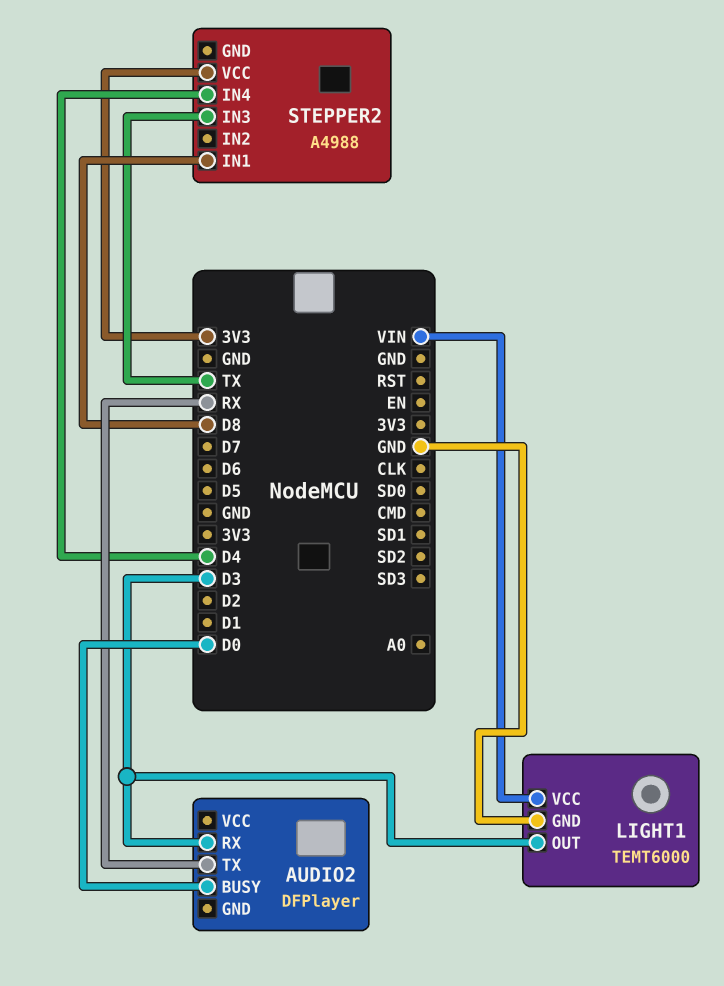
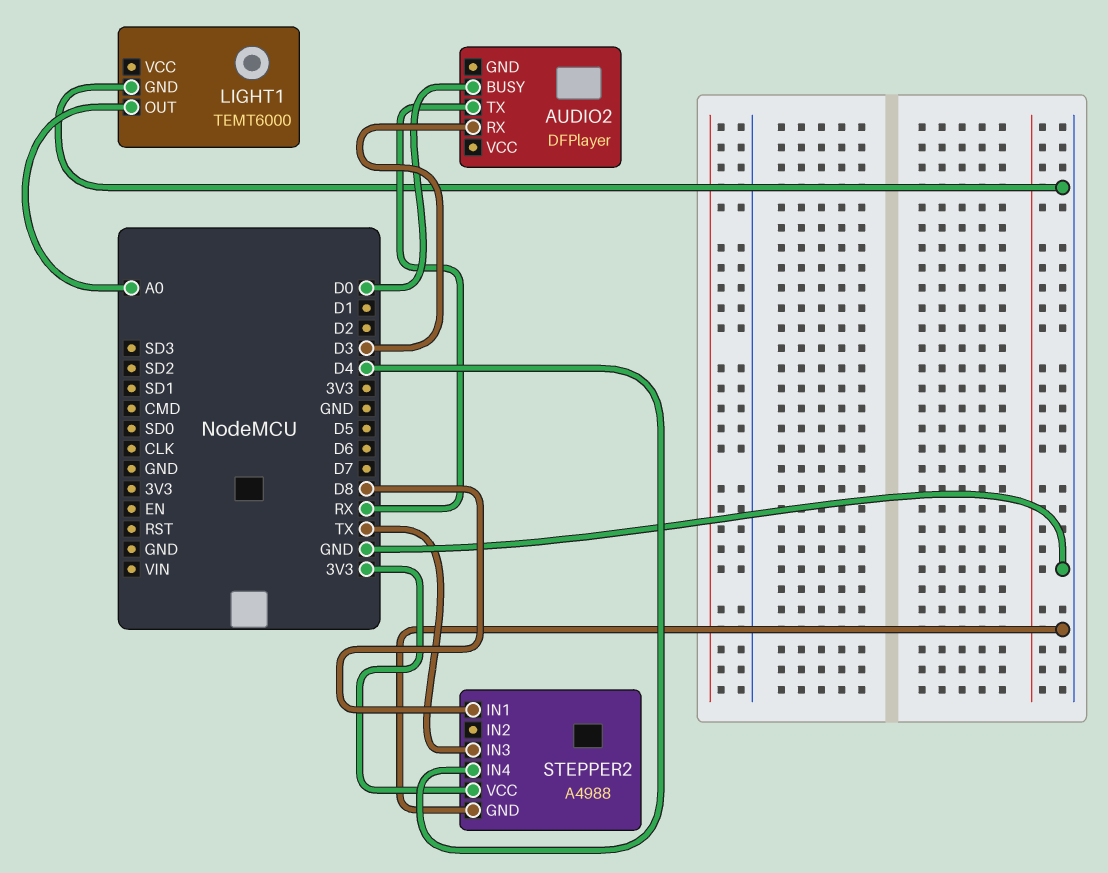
LIGHT1 pin OUT: D3 -> A0
LIGHT1 pin VCC: VIN -> none
STEPPER2 pin GND: none -> GND

